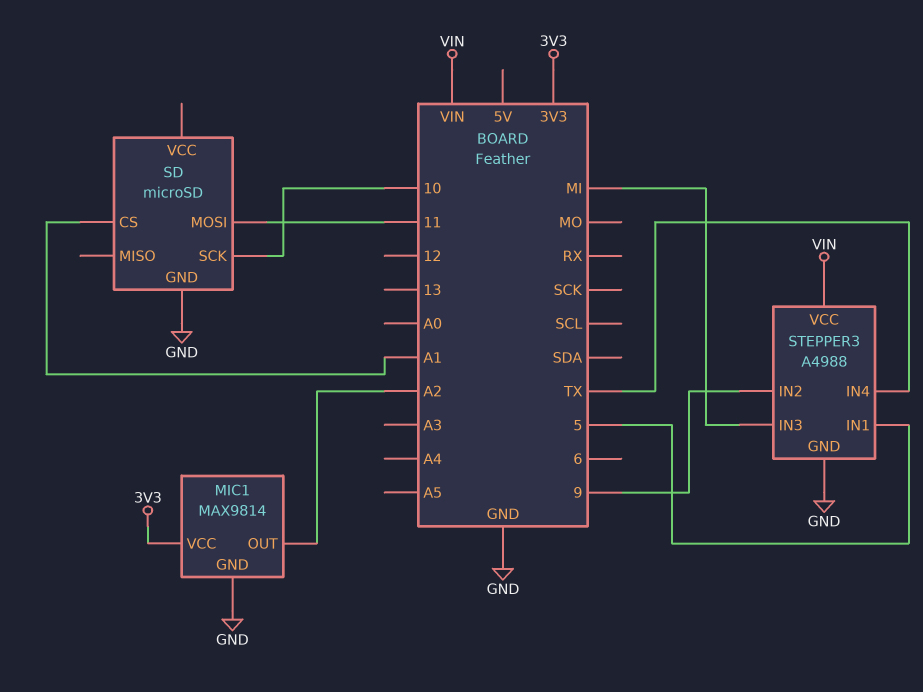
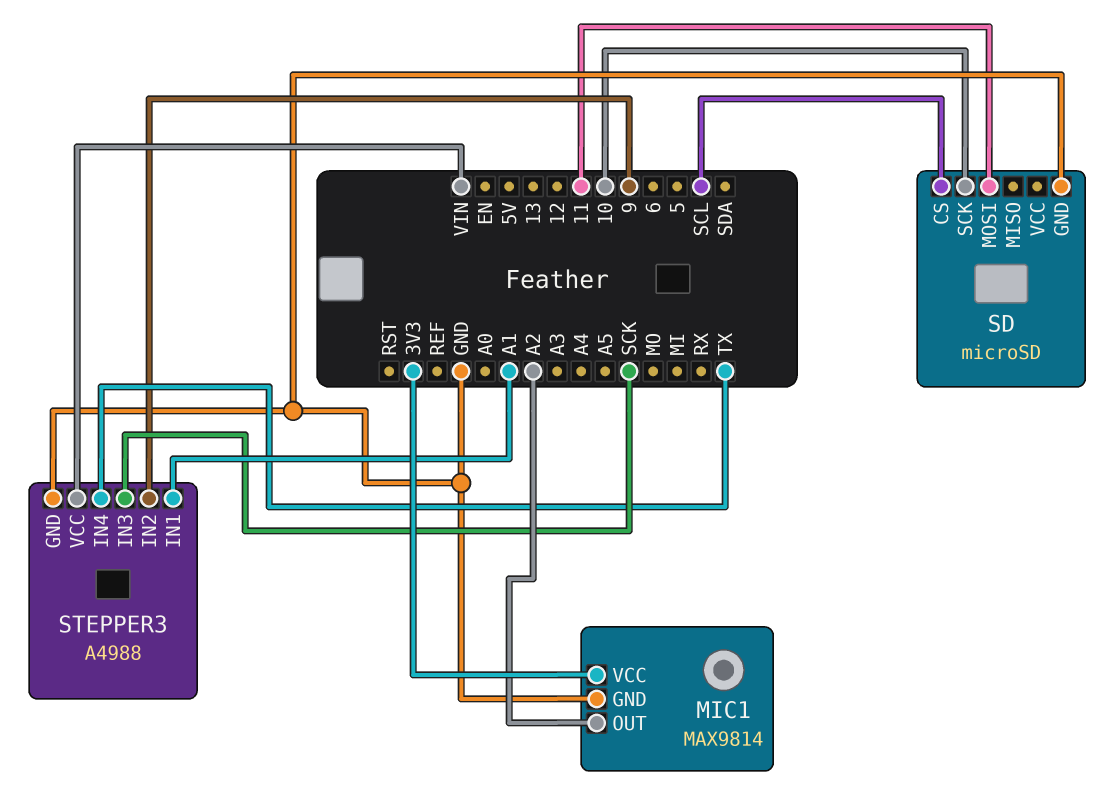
SD pin CS: A1 -> SCL
STEPPER3 pin IN1: 5 -> A1
STEPPER3 pin IN3: MI -> SCK

